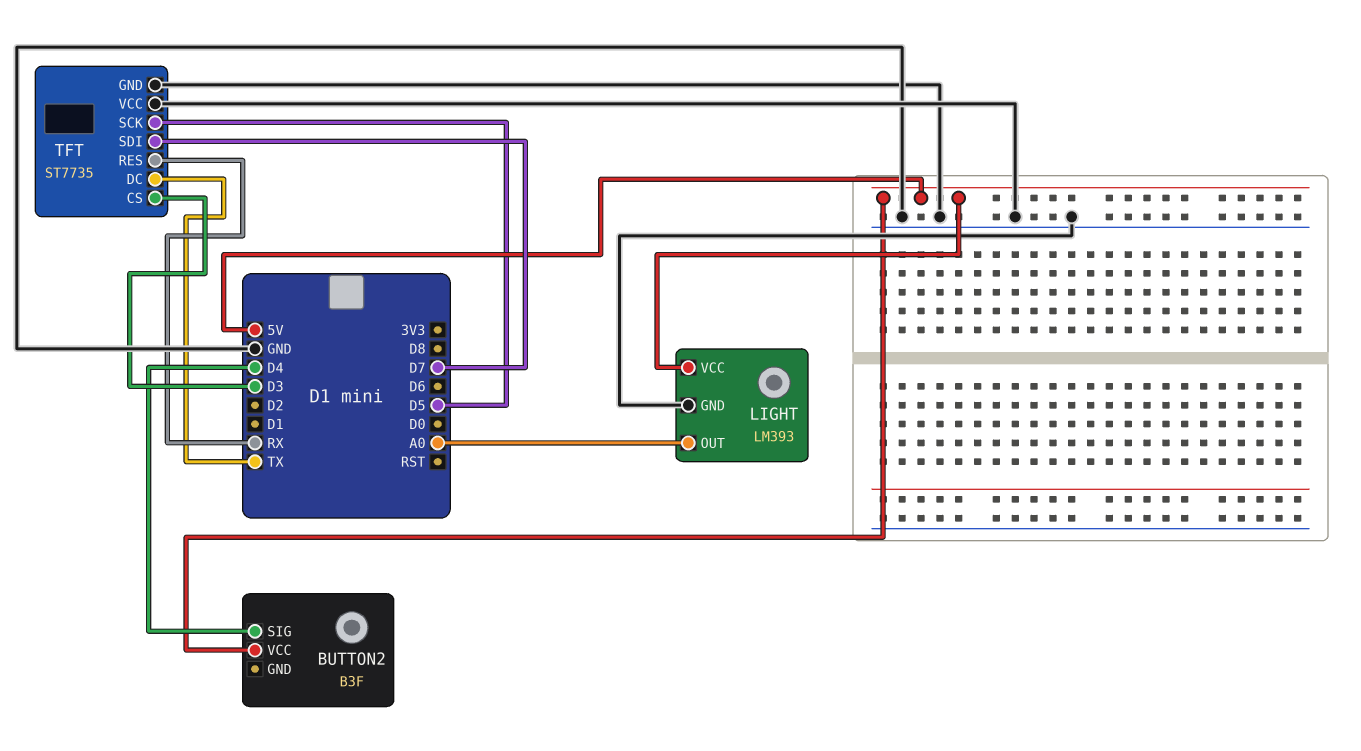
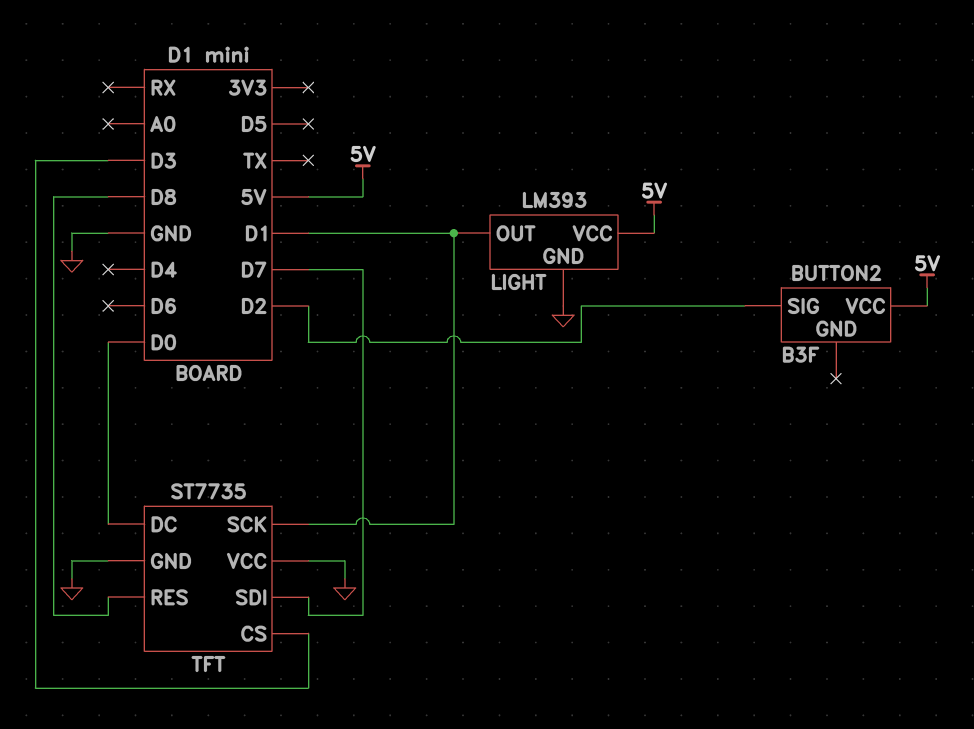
BUTTON2 pin SIG: D4 -> D2
LIGHT pin OUT: A0 -> D1
TFT pin DC: TX -> D0
TFT pin RES: RX -> D8
TFT pin SCK: D5 -> D1

